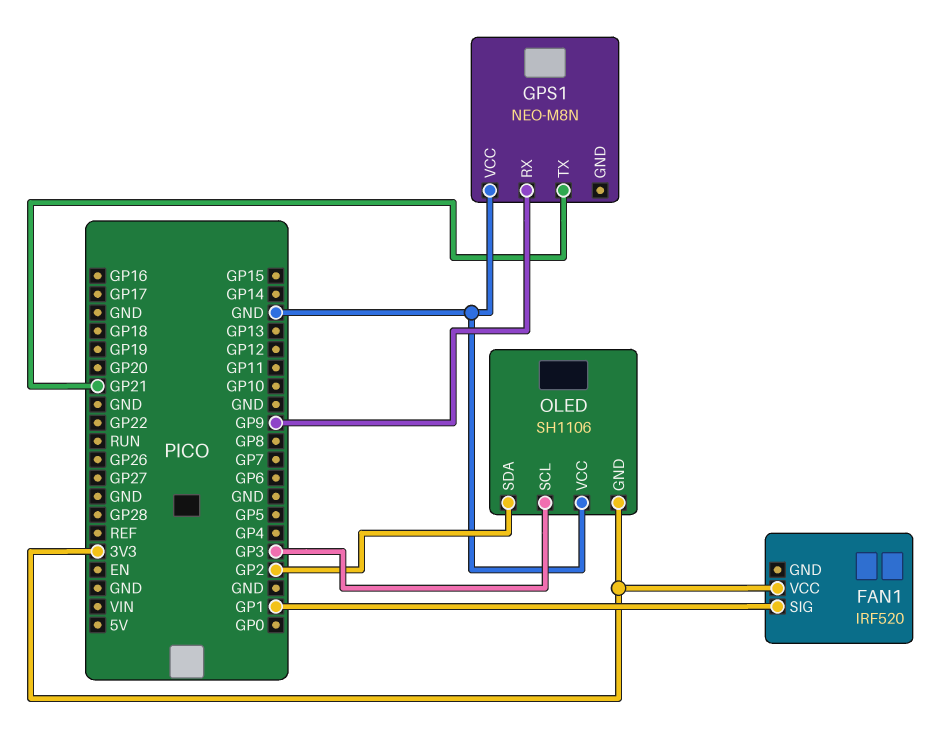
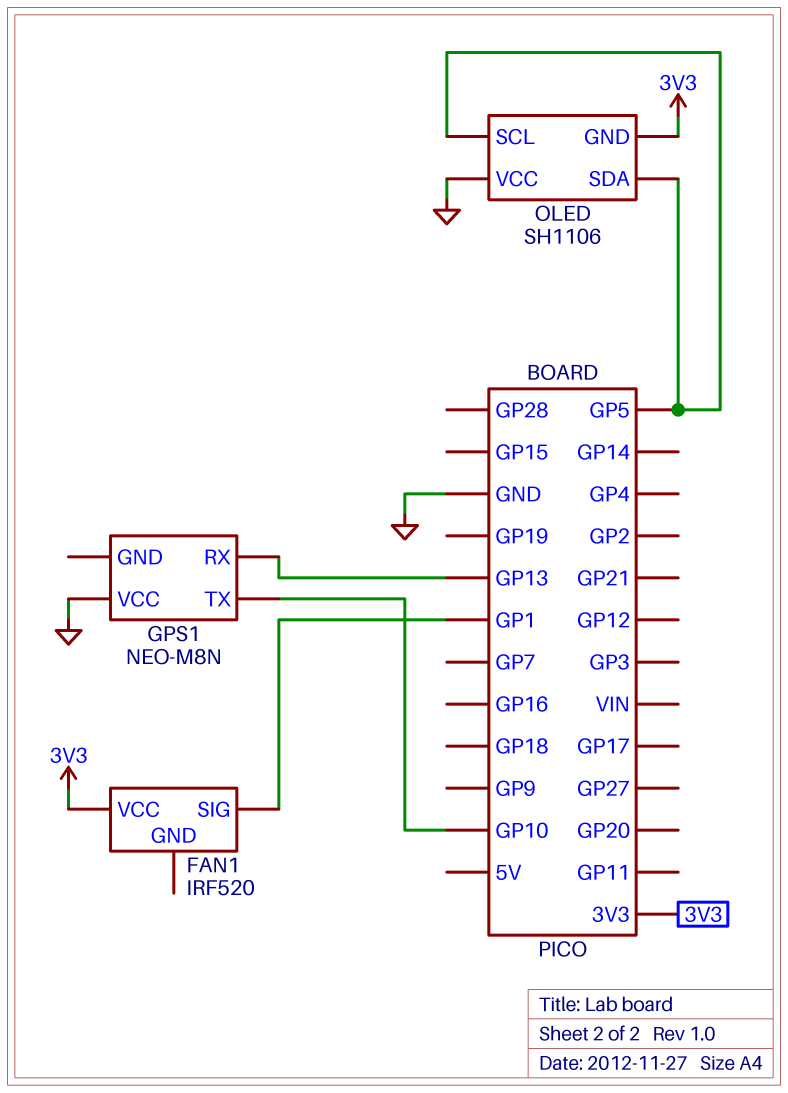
GPS1 pin RX: GP9 -> GP13
GPS1 pin TX: GP21 -> GP10
OLED pin SCL: GP3 -> GP5
OLED pin SDA: GP2 -> GP5

